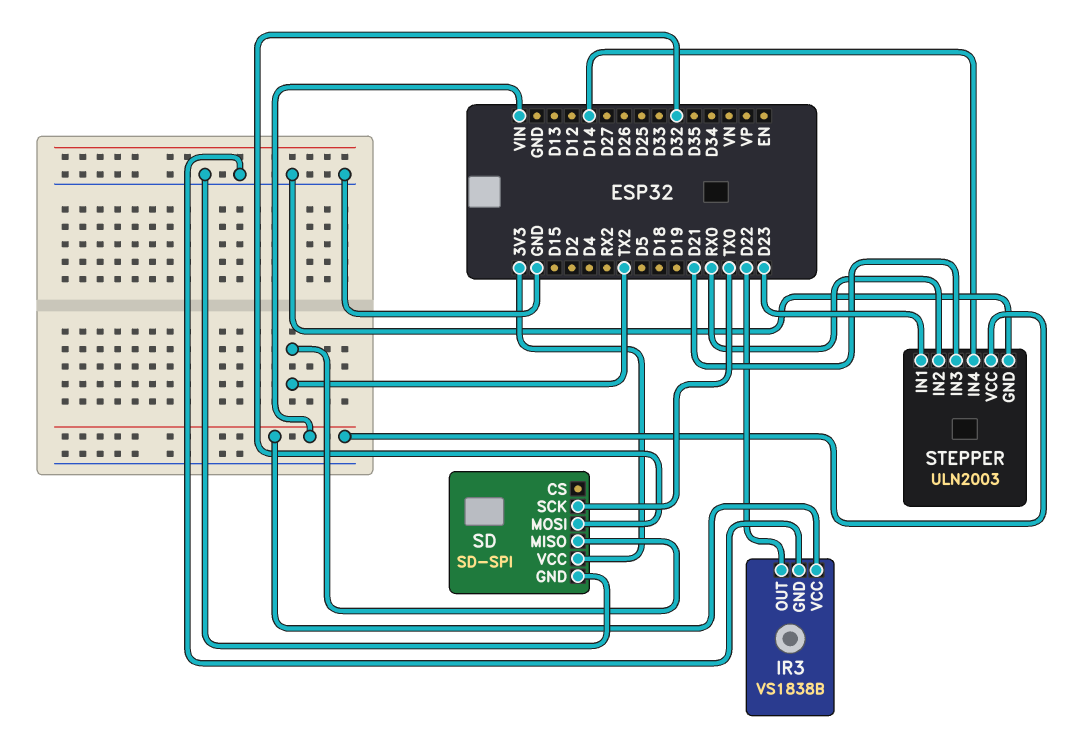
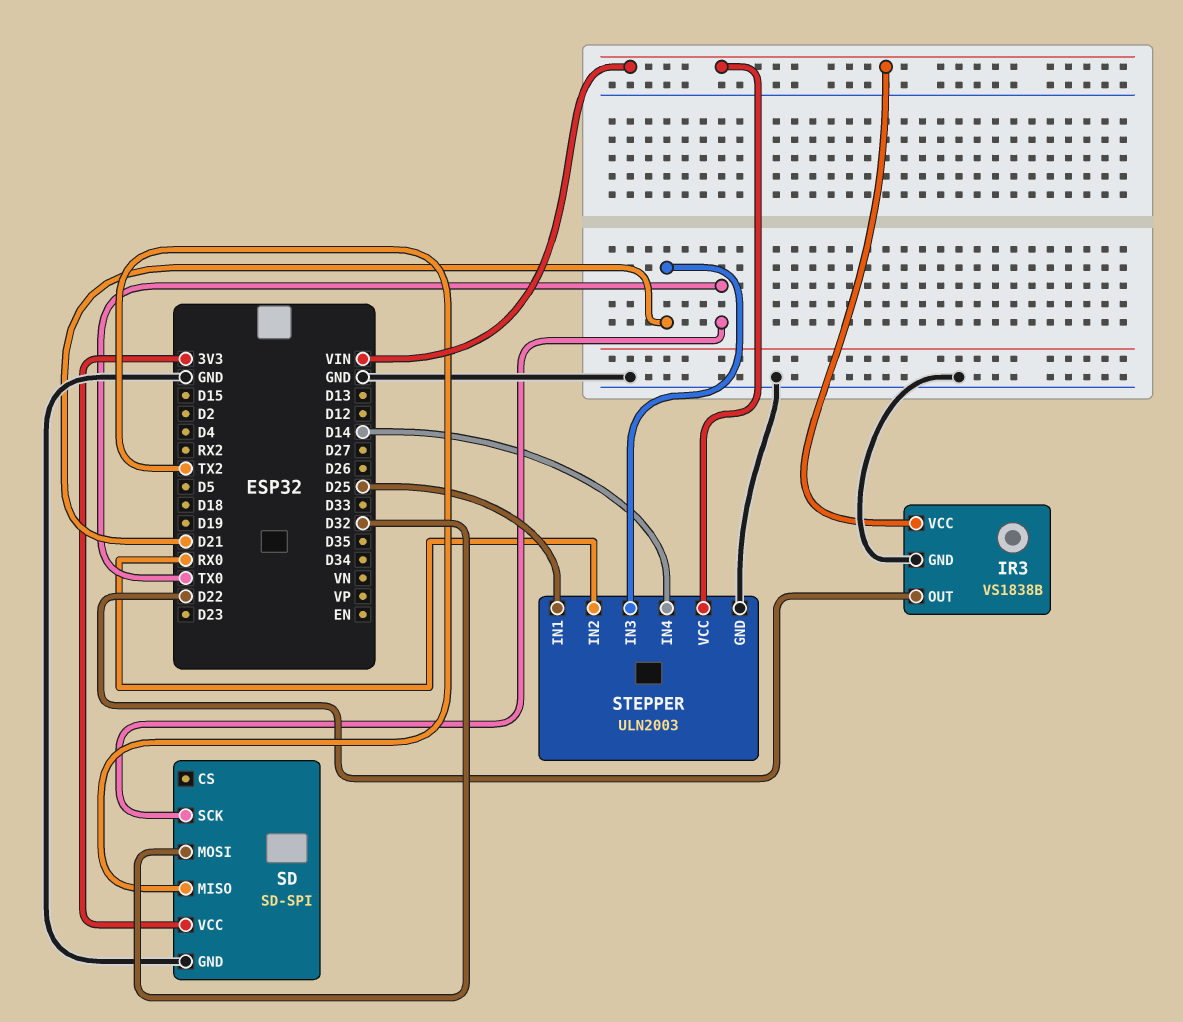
STEPPER pin IN1: D23 -> D25

